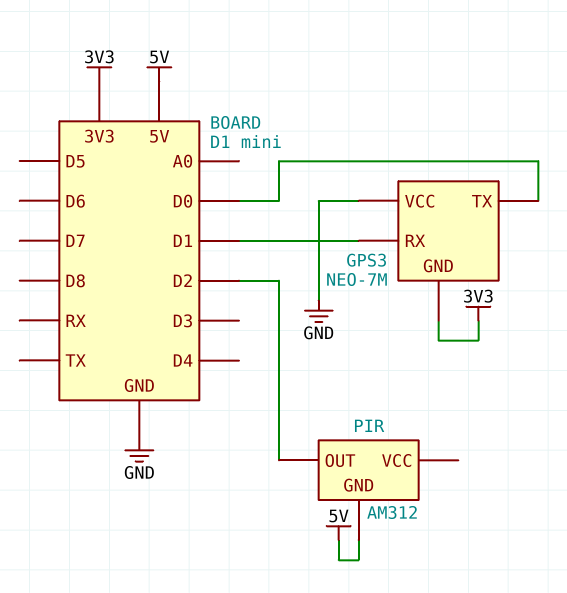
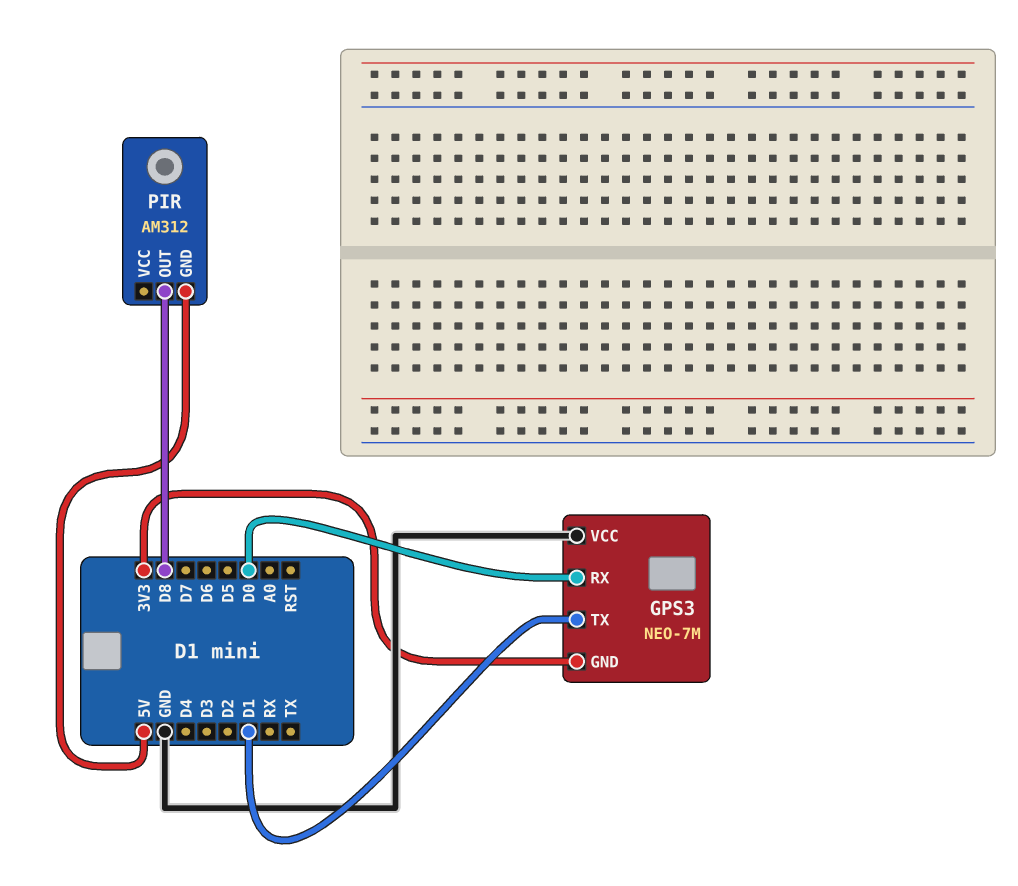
GPS3 pin RX: D1 -> D0
GPS3 pin TX: D0 -> D1
PIR pin OUT: D2 -> D8

